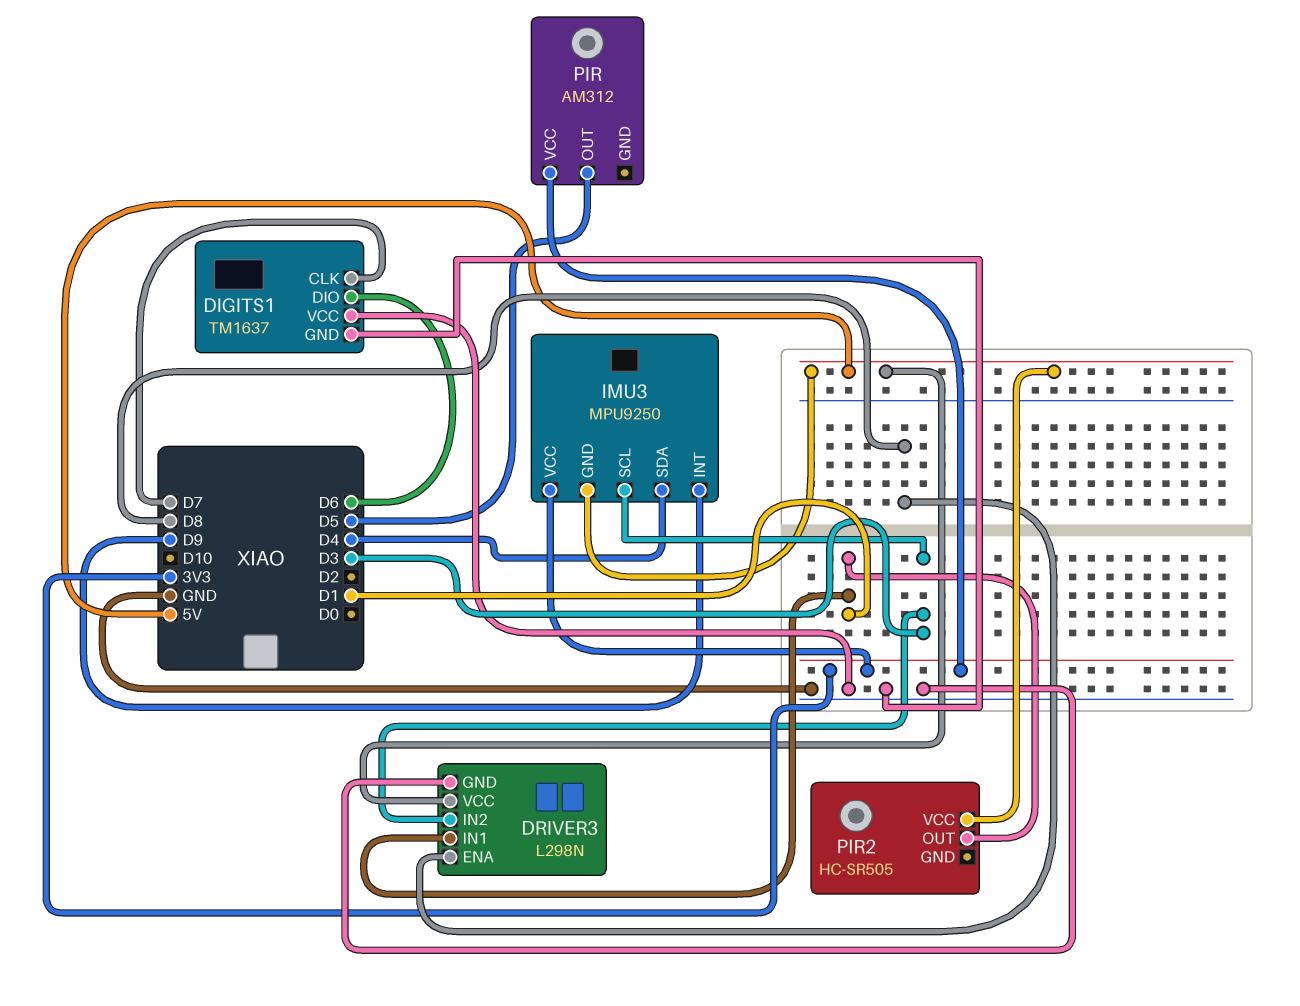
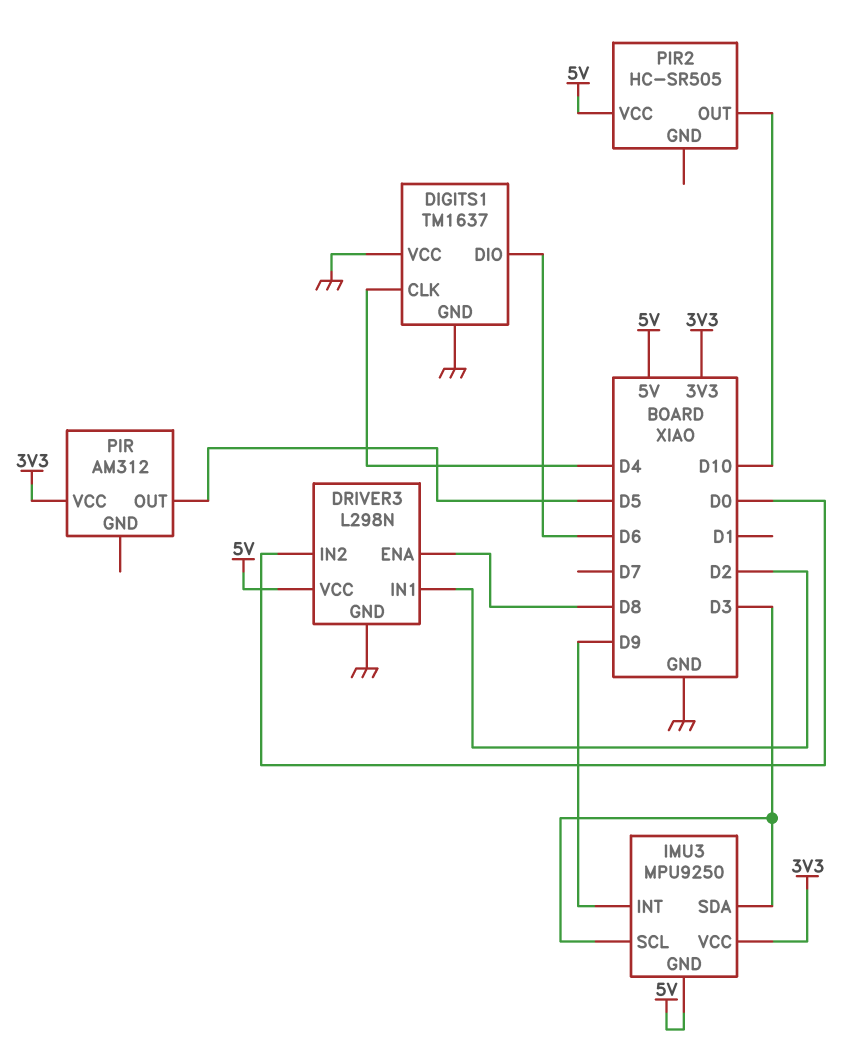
DIGITS1 pin CLK: D7 -> D4
DRIVER3 pin IN1: D1 -> D2
DRIVER3 pin IN2: D3 -> D0
IMU3 pin SDA: D4 -> D3
PIR2 pin OUT: D1 -> D10

